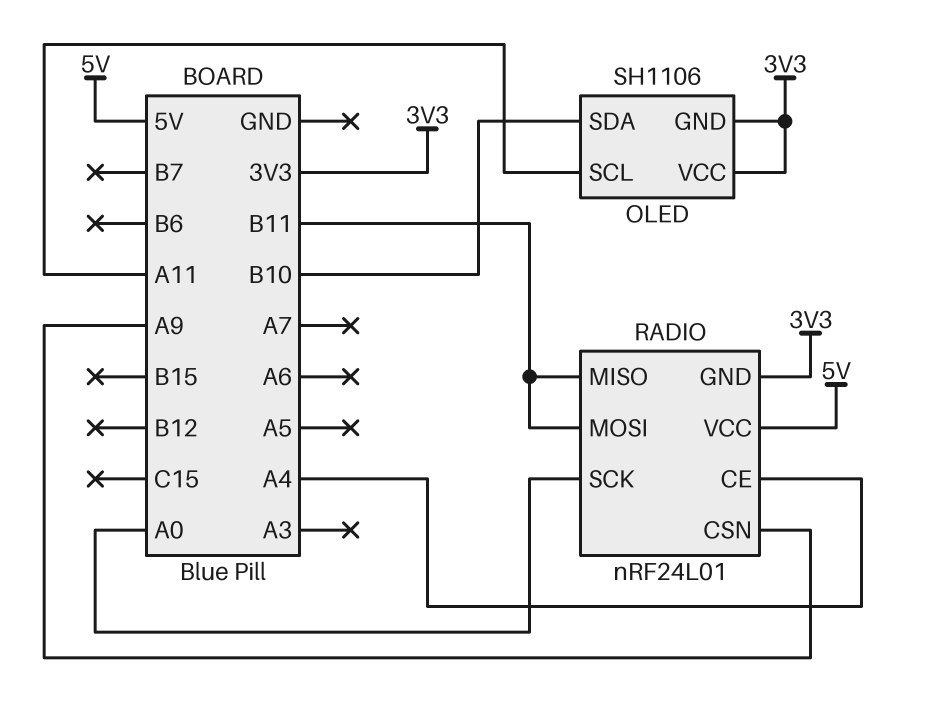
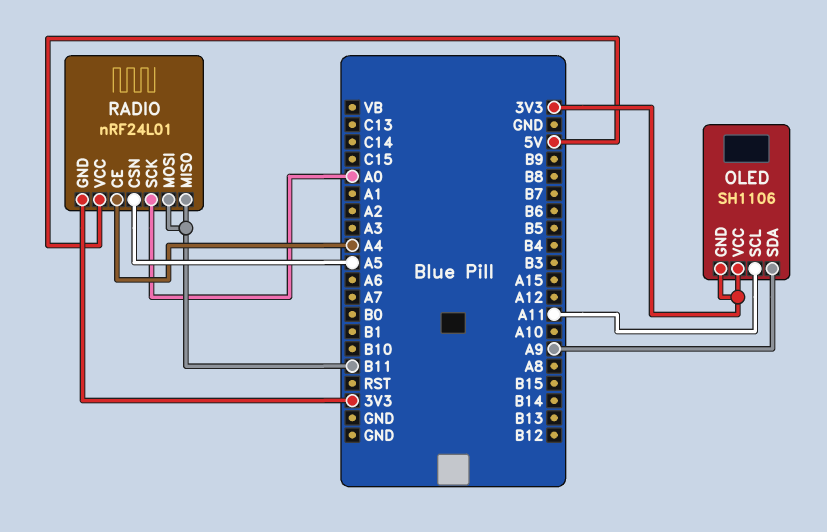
OLED pin SDA: B10 -> A9
RADIO pin CSN: A9 -> A5

